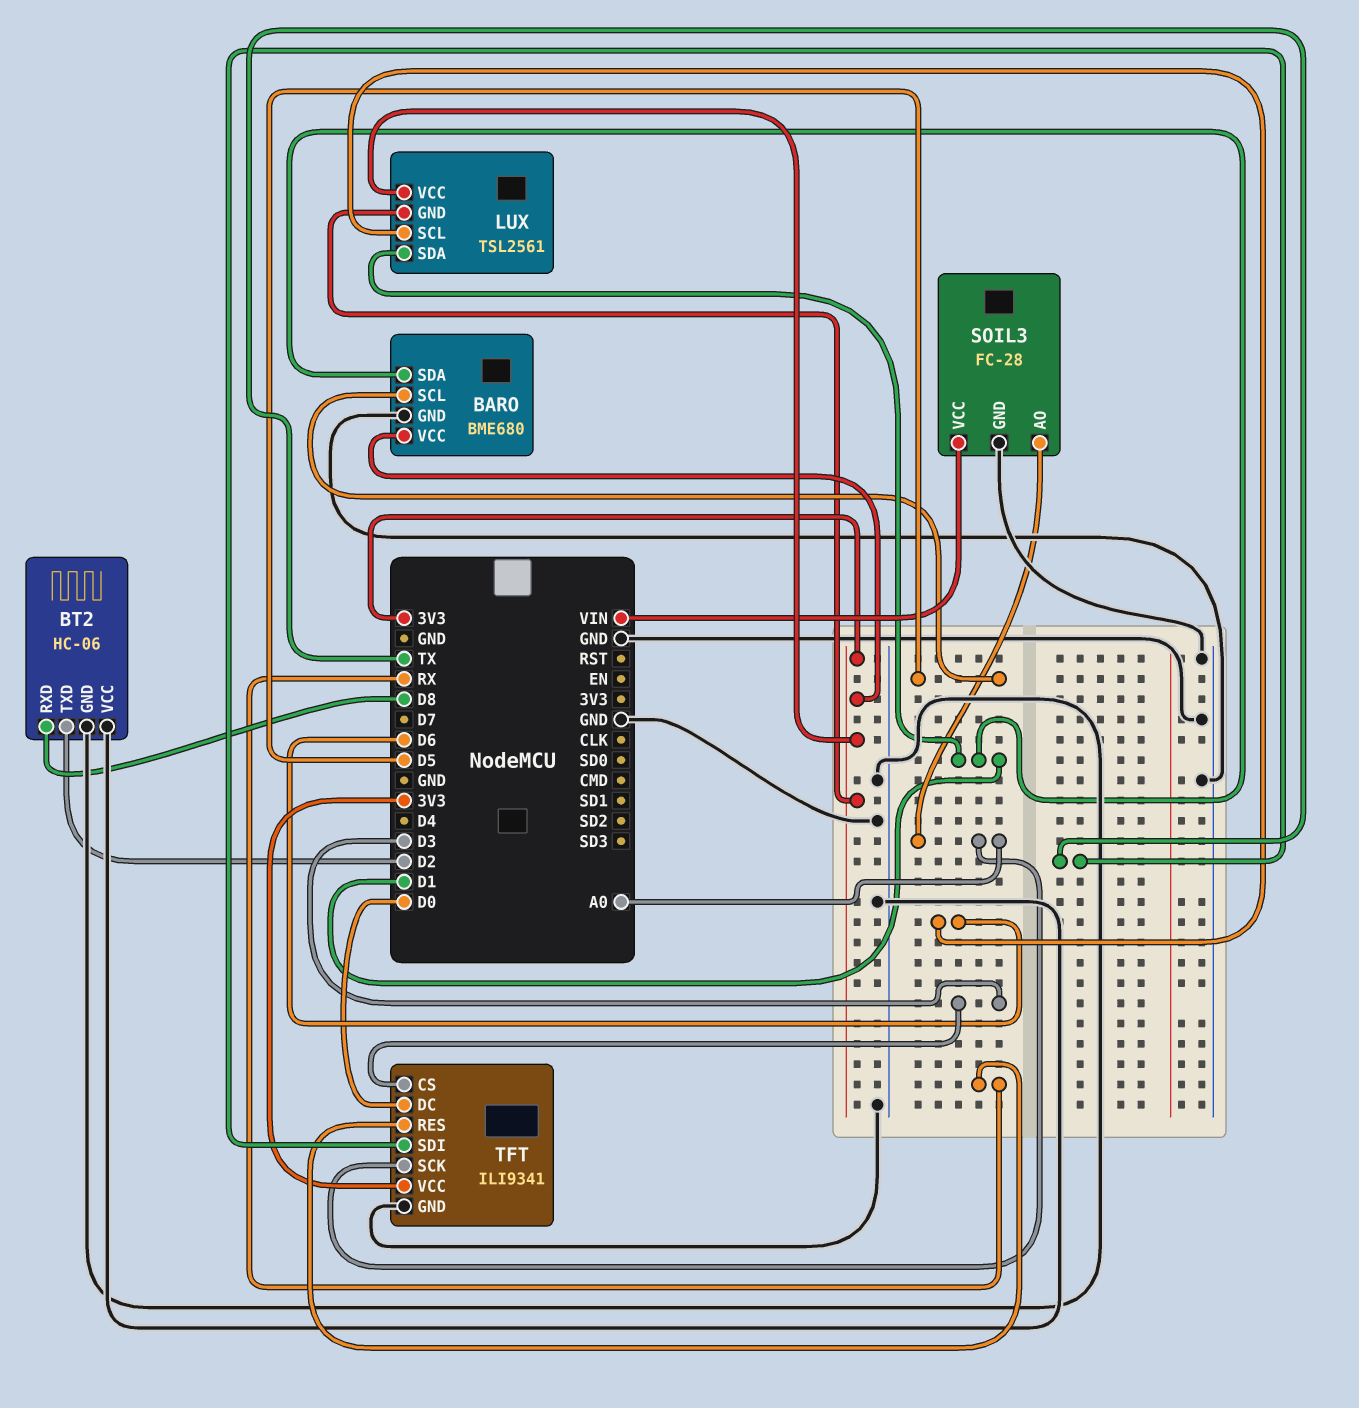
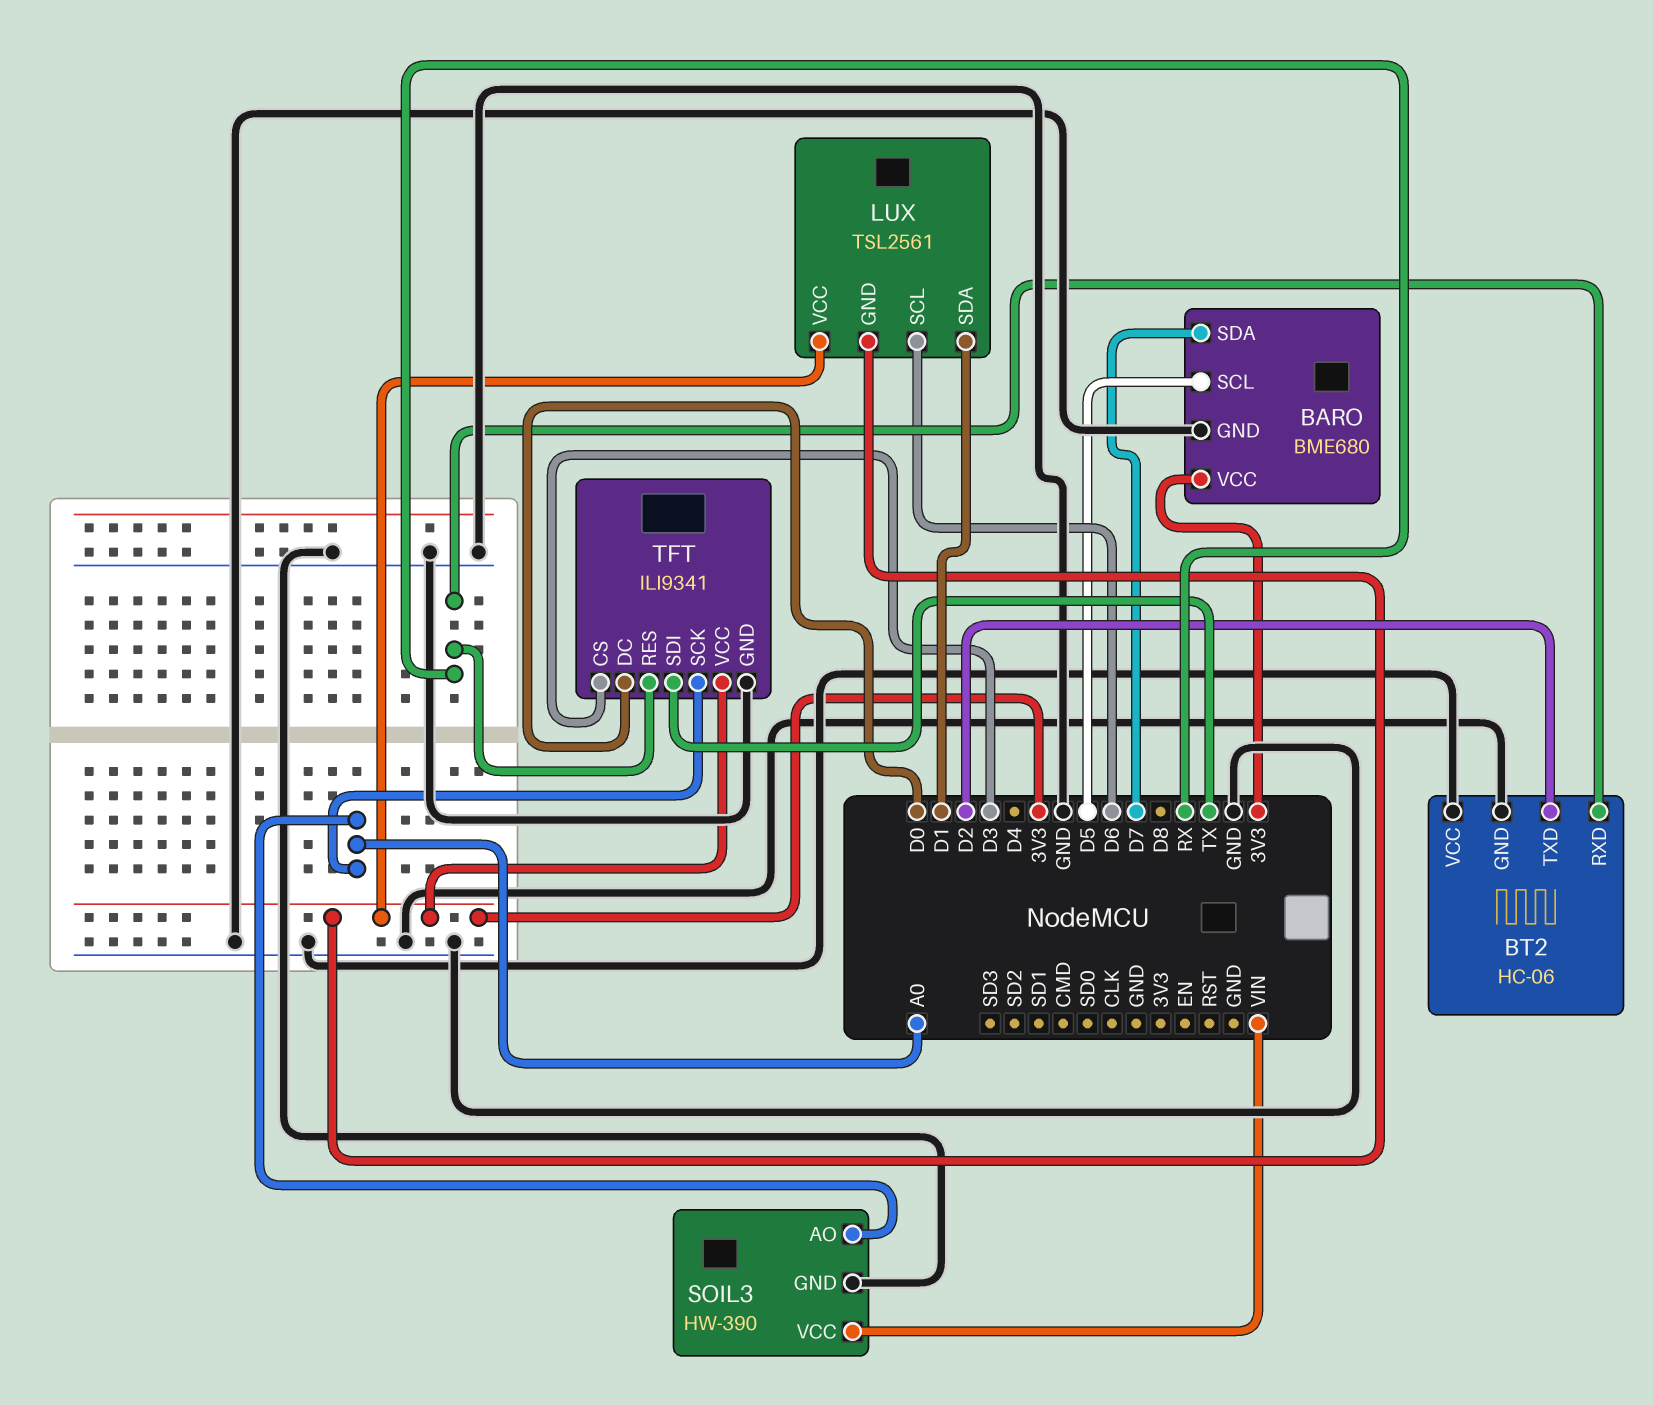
BARO pin SDA: D1 -> D7
BT2 pin RXD: D8 -> RX
SOIL3: FC-28 -> HW-390

